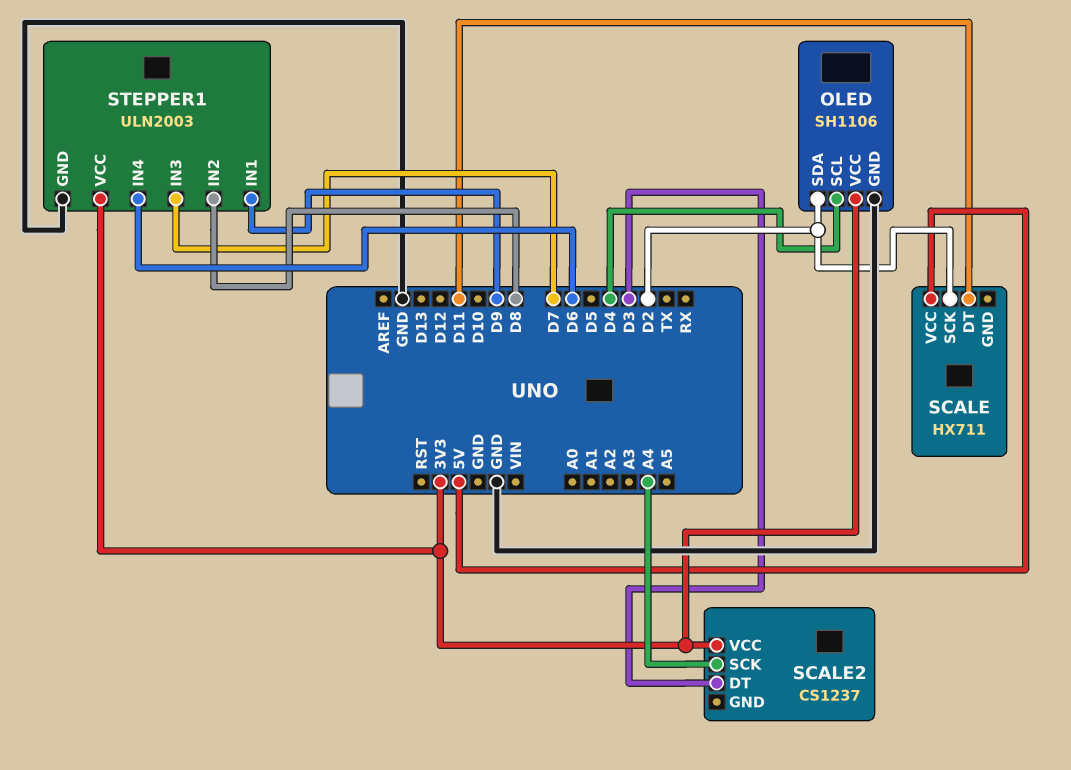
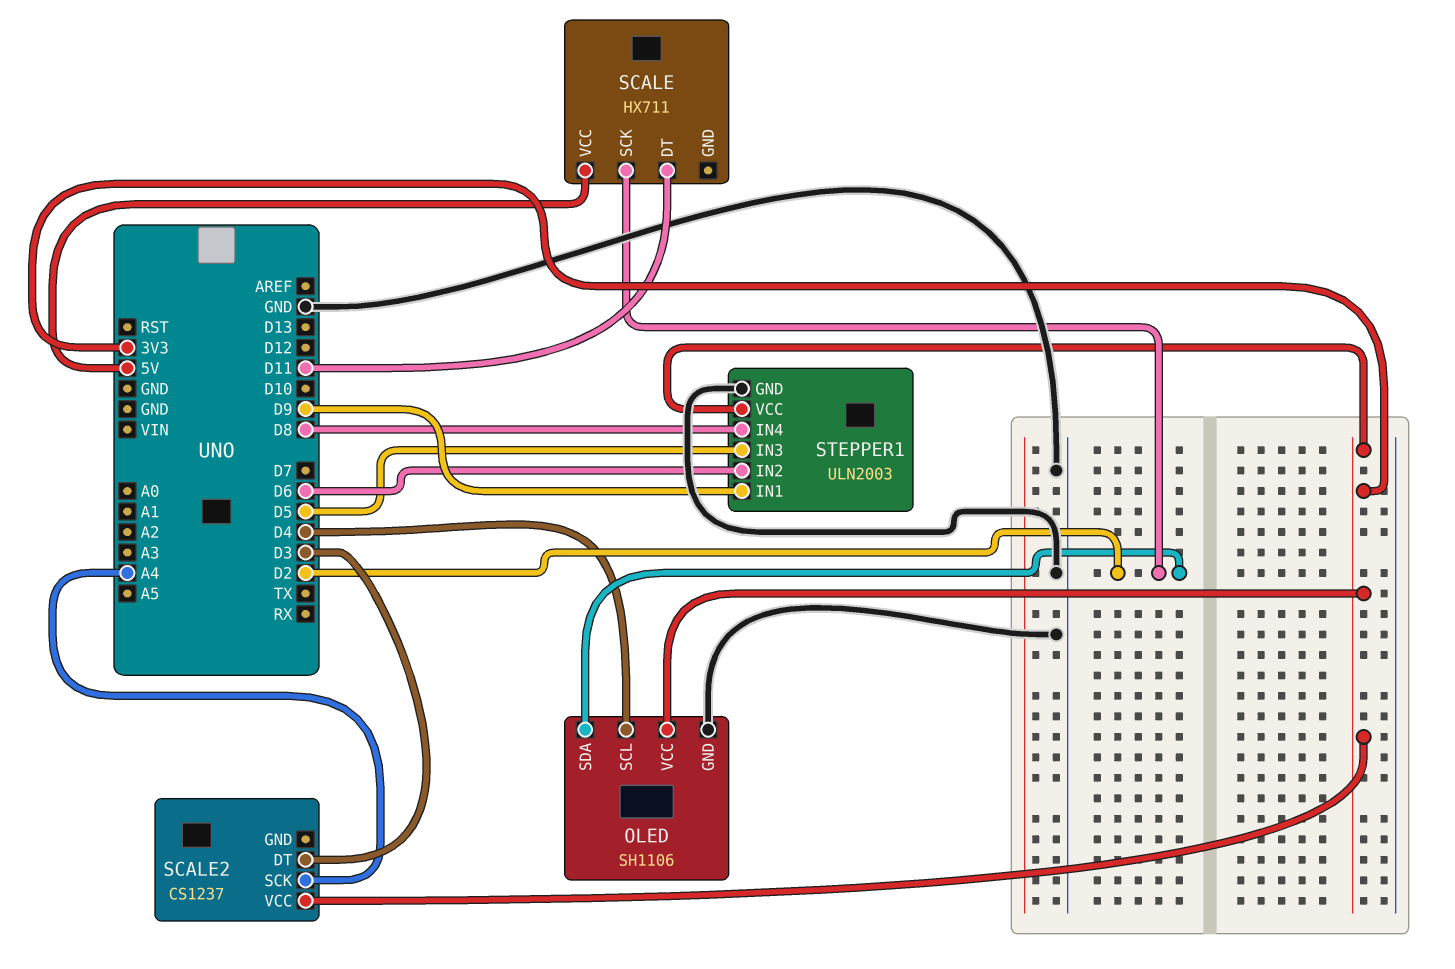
STEPPER1 pin IN2: D8 -> D6
STEPPER1 pin IN3: D7 -> D5
STEPPER1 pin IN4: D6 -> D8

